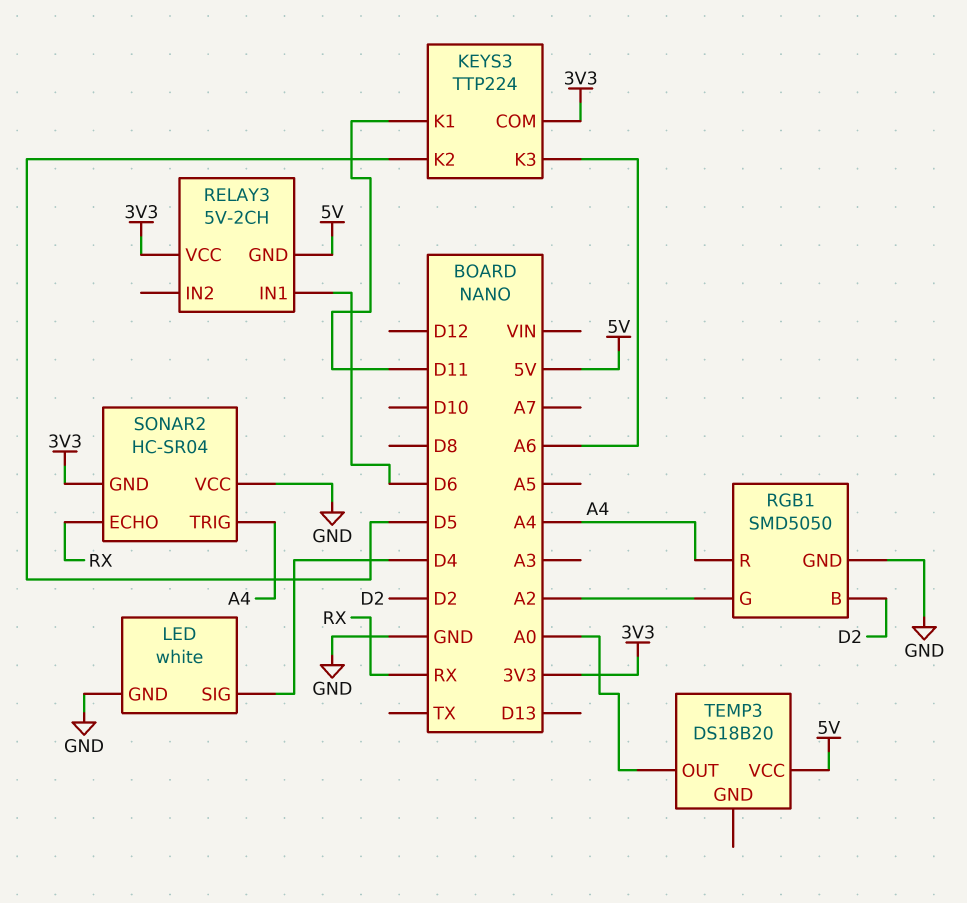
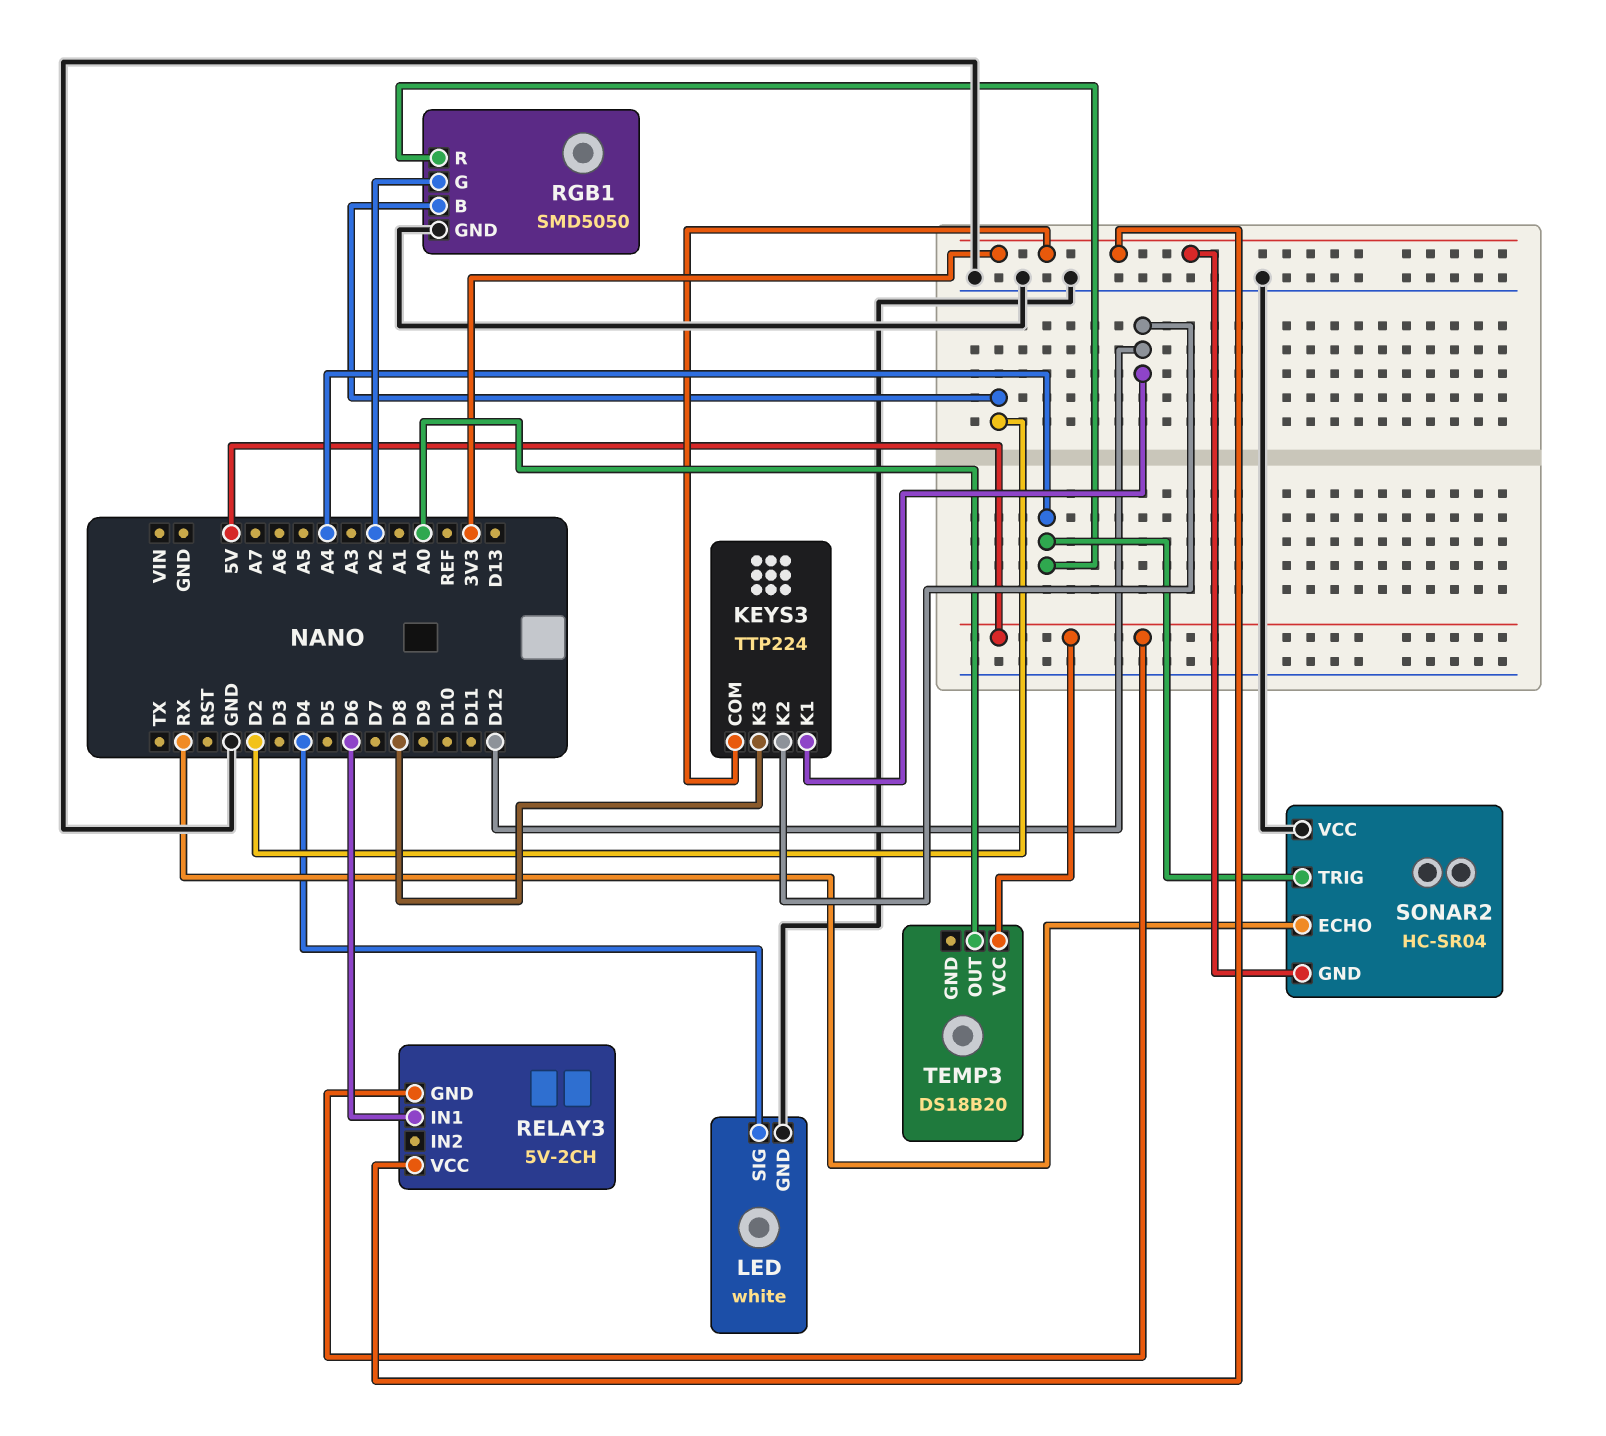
KEYS3 pin K1: D11 -> D12
KEYS3 pin K2: D5 -> D12
KEYS3 pin K3: A6 -> D8

